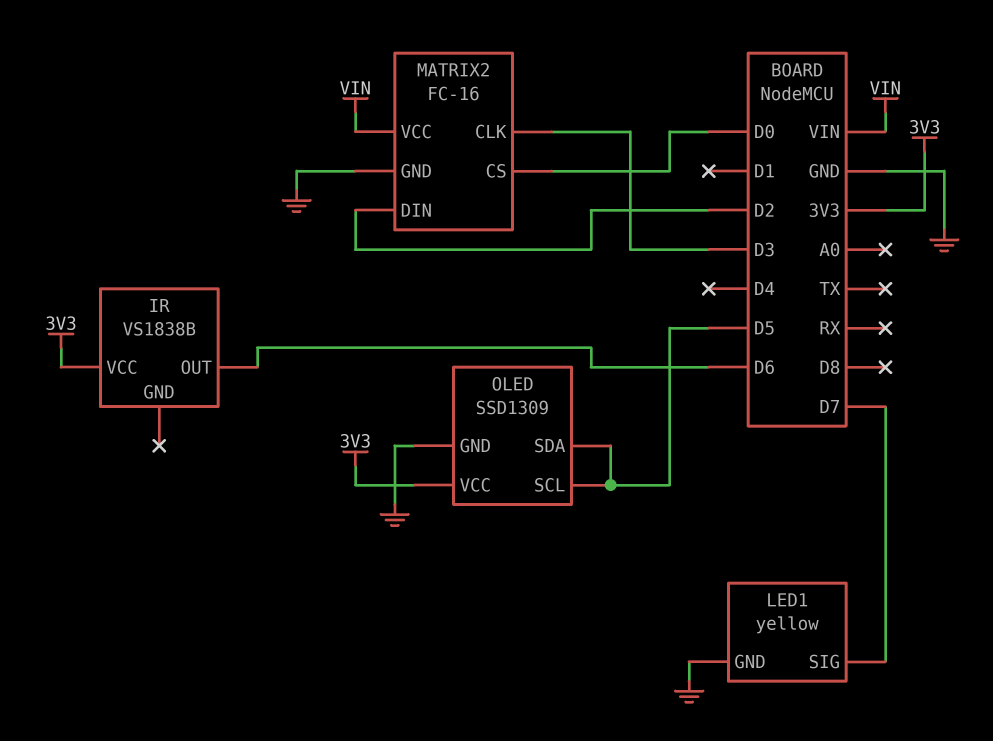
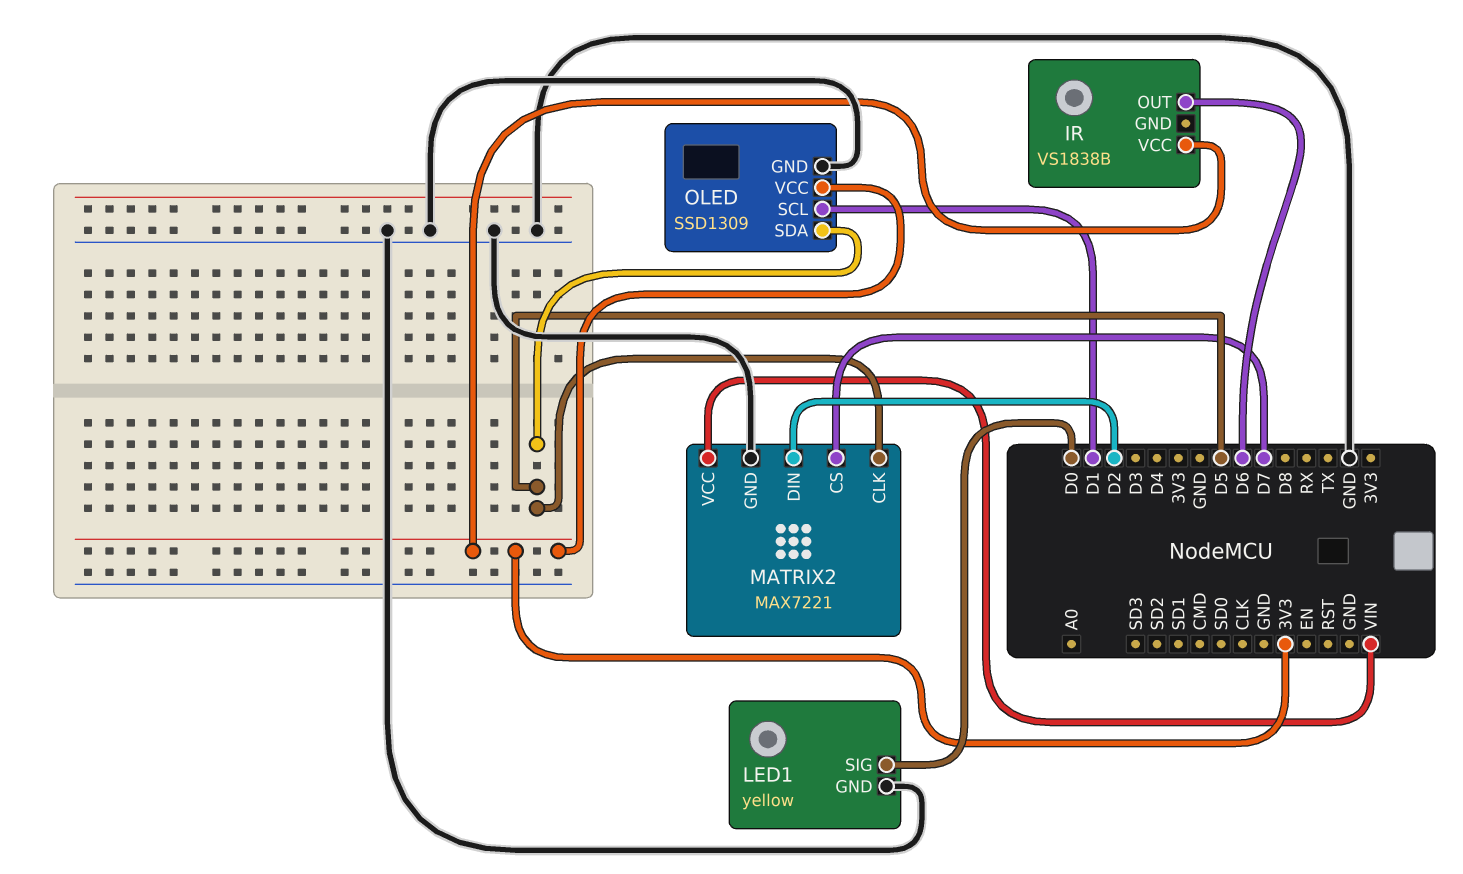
LED1 pin SIG: D7 -> D0
MATRIX2: FC-16 -> MAX7221
MATRIX2 pin CLK: D3 -> D5
MATRIX2 pin CS: D0 -> D7
OLED pin SCL: D5 -> D1

